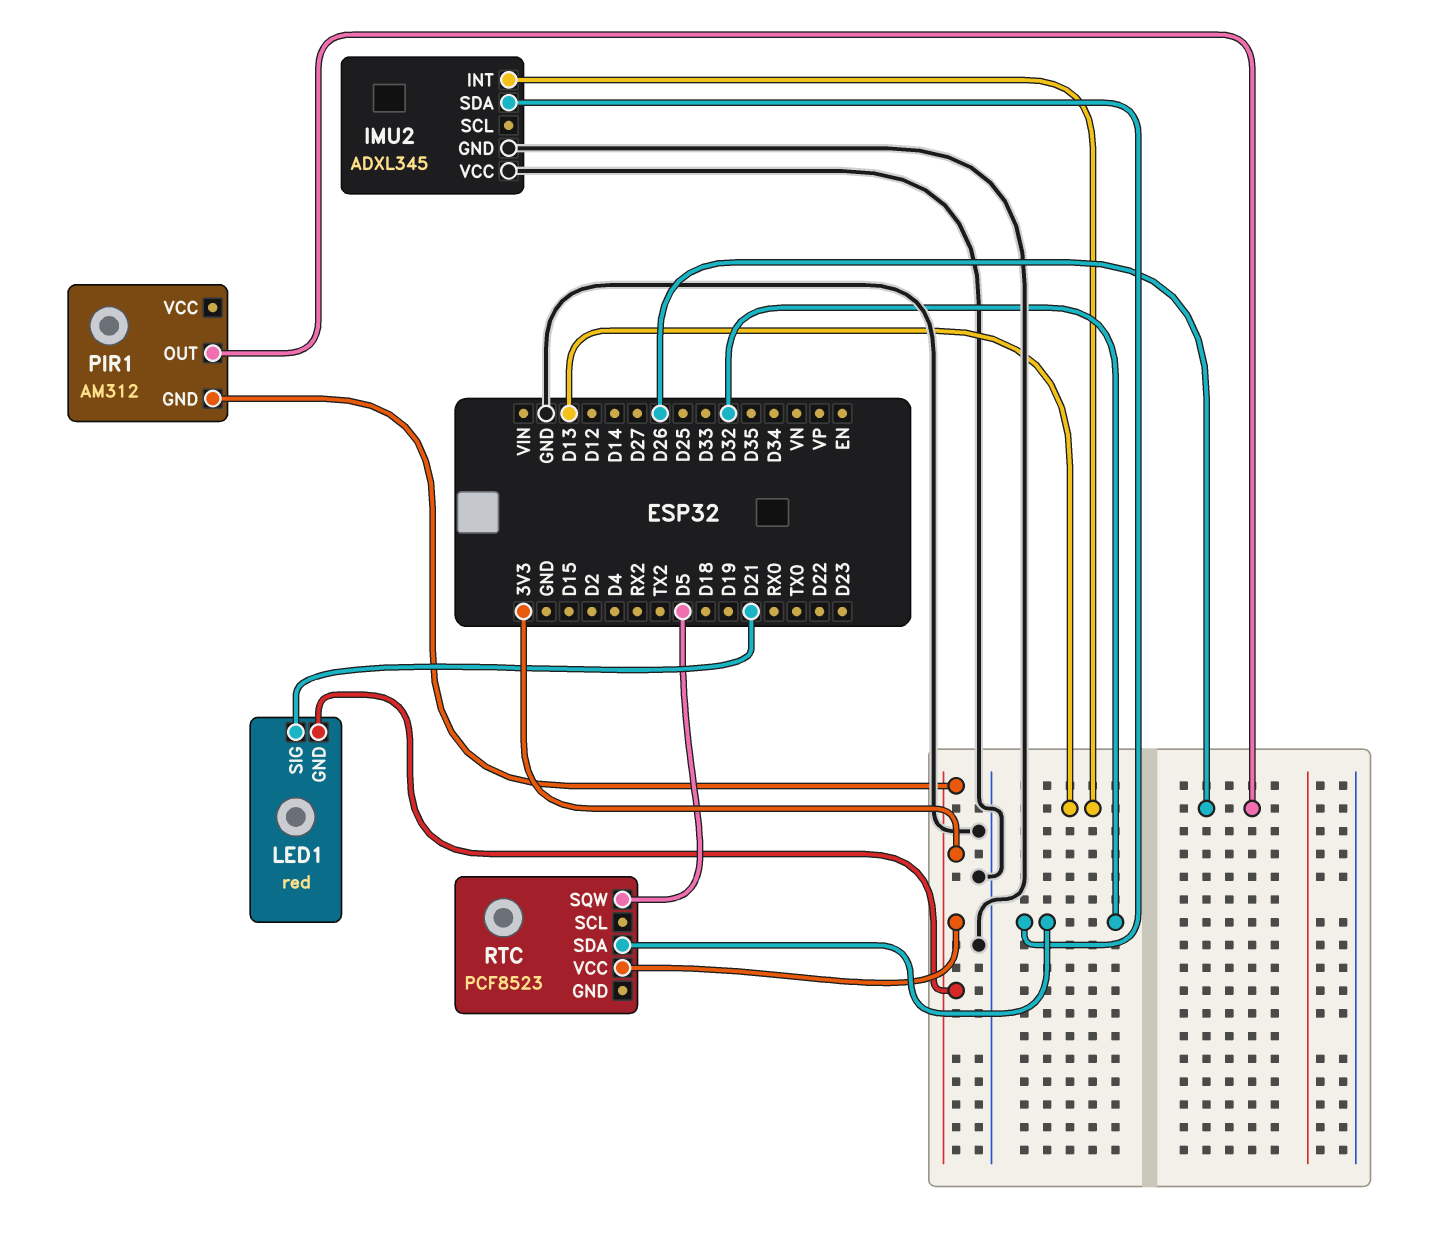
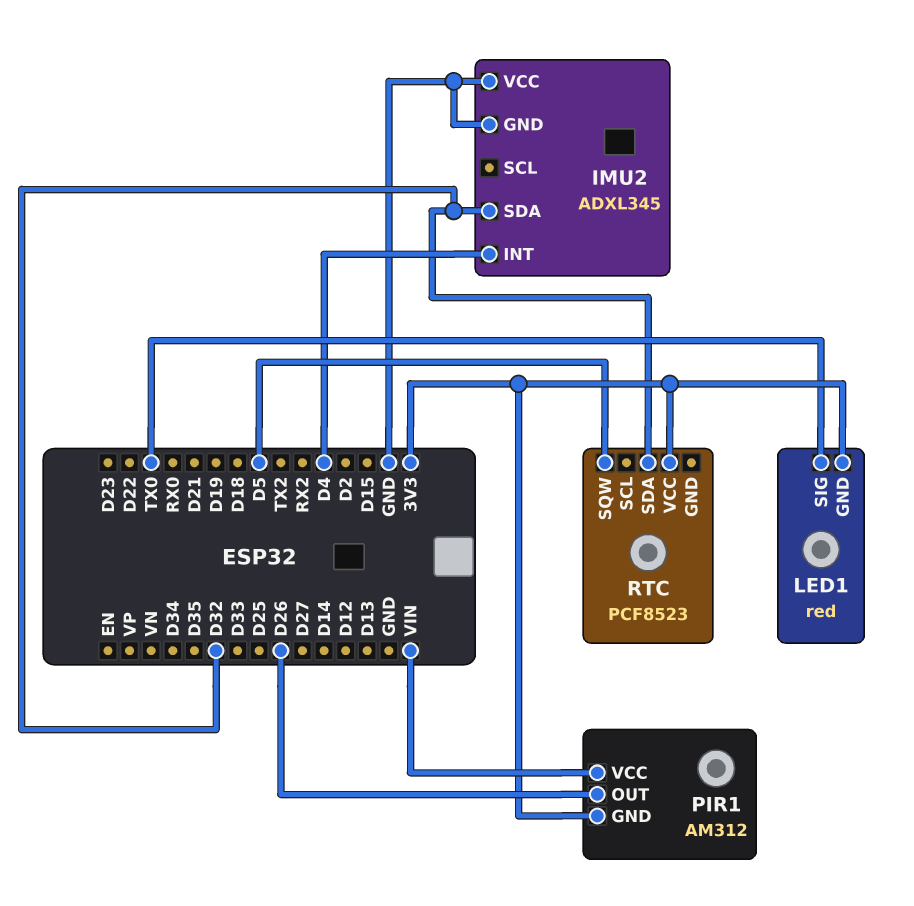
IMU2 pin INT: D13 -> D4
LED1 pin SIG: D21 -> TX0
PIR1 pin VCC: none -> VIN

